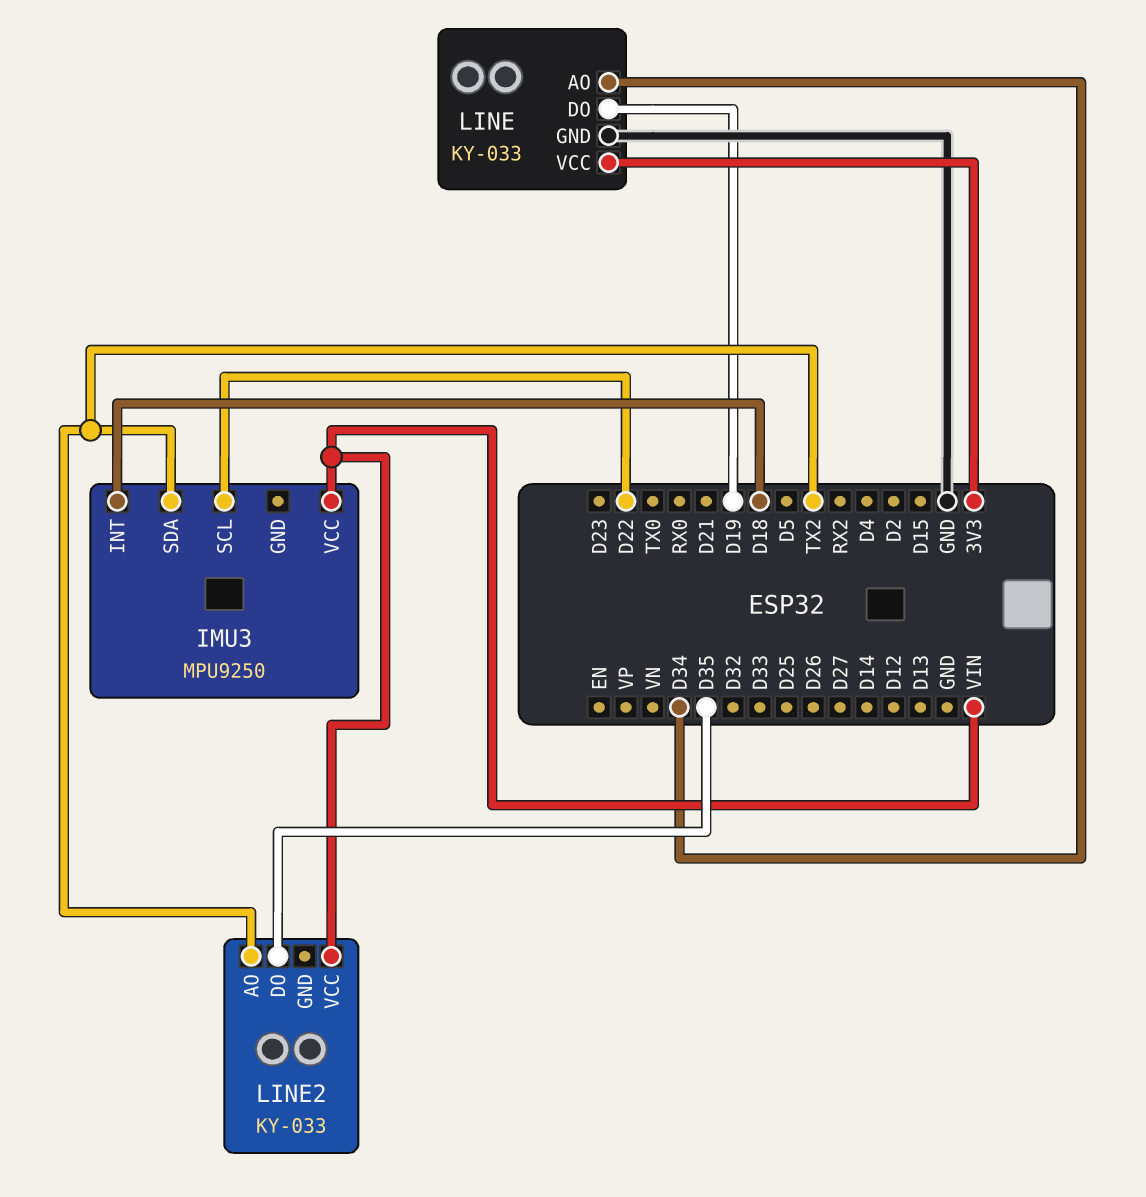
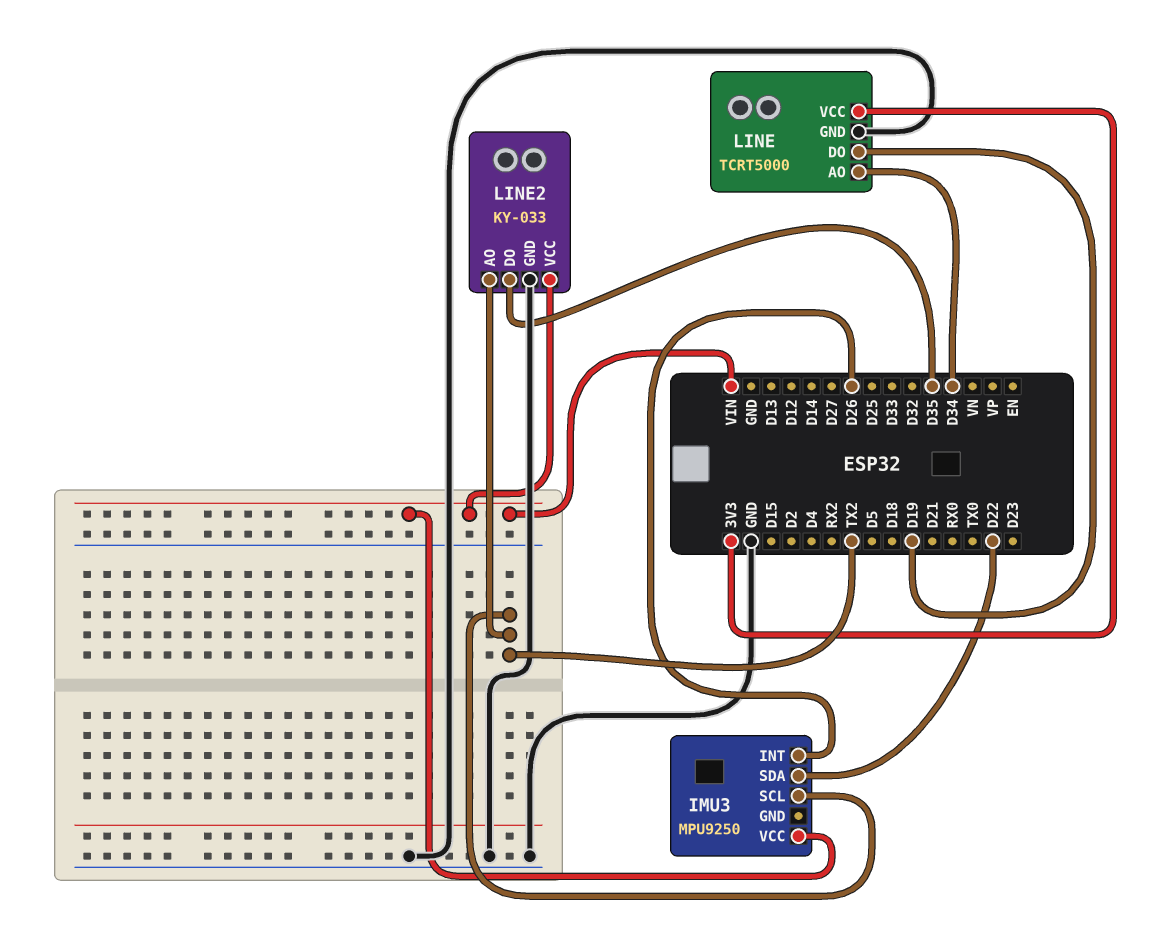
IMU3 pin INT: D18 -> D26
IMU3 pin SCL: D22 -> TX2
IMU3 pin SDA: TX2 -> D22
LINE: KY-033 -> TCRT5000
LINE2 pin GND: none -> GND

